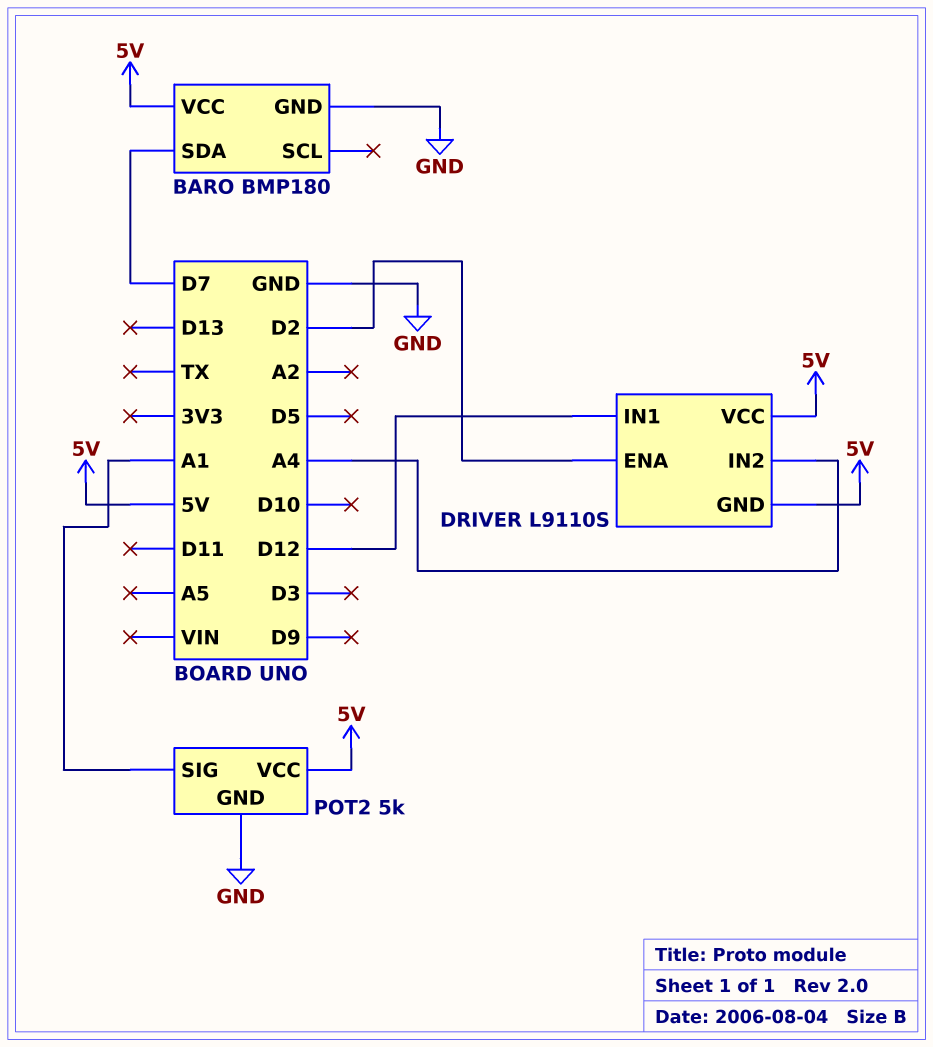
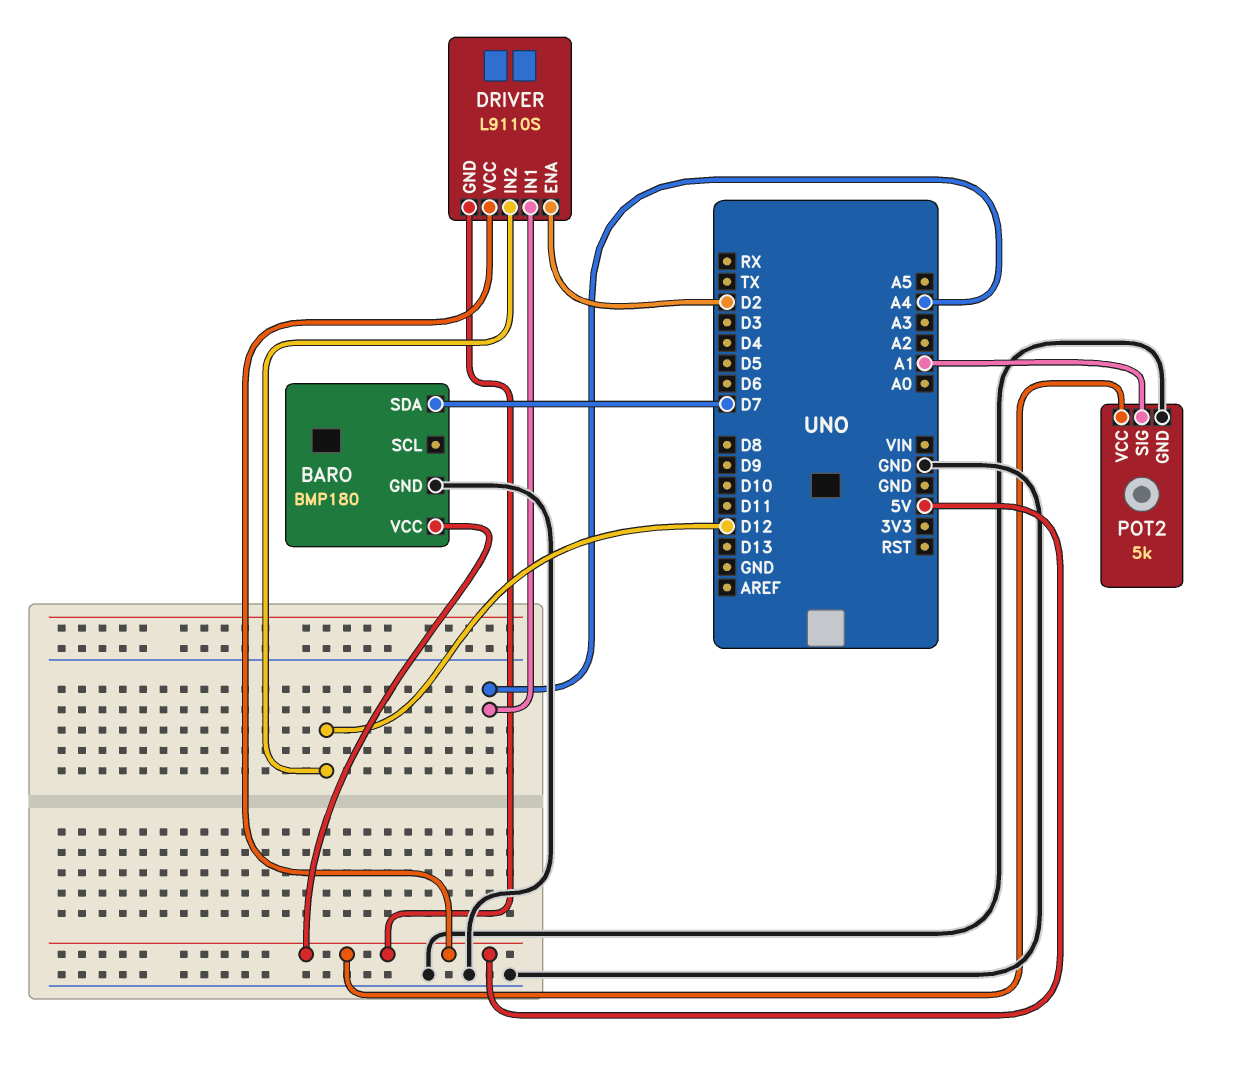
DRIVER pin IN1: D12 -> A4
DRIVER pin IN2: A4 -> D12

